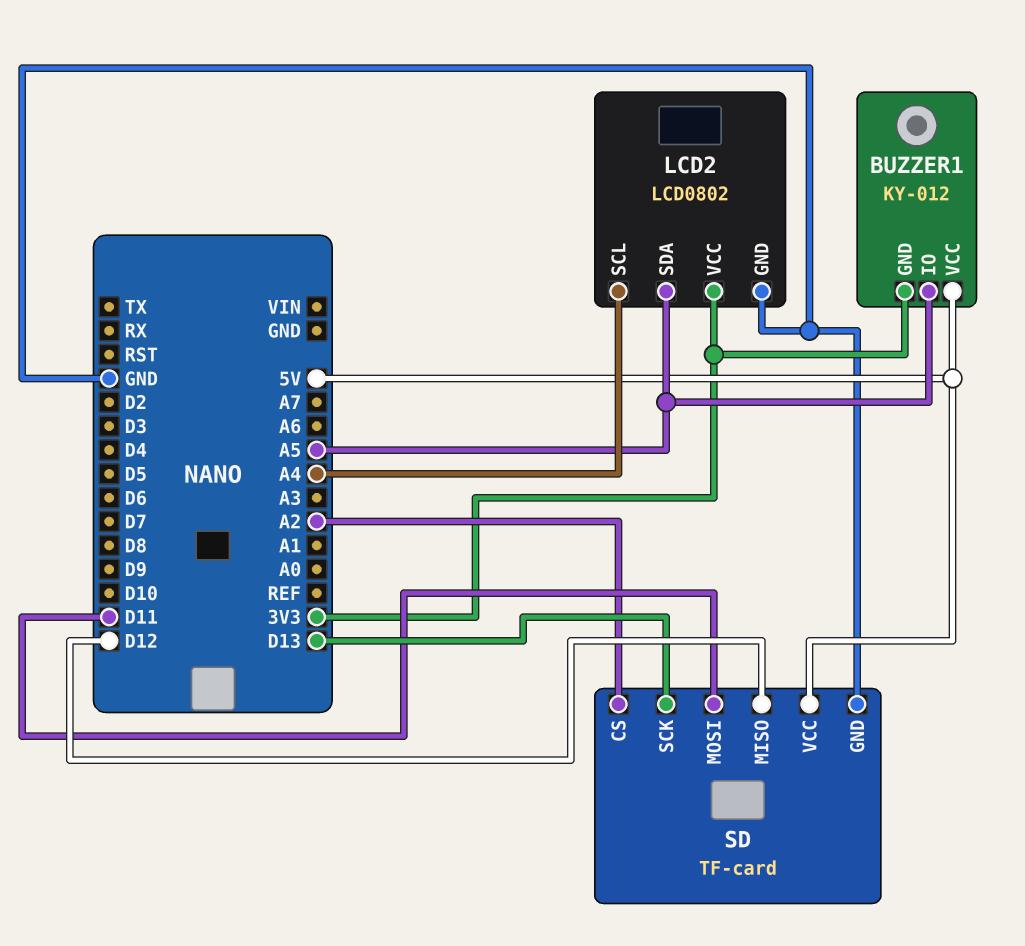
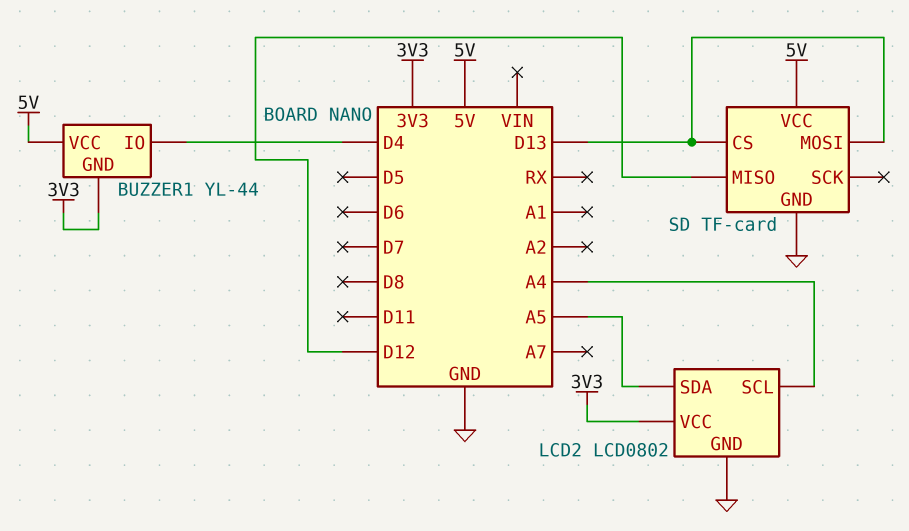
BUZZER1: KY-012 -> YL-44
BUZZER1 pin IO: A5 -> D4
SD pin CS: A2 -> D13
SD pin MOSI: D11 -> D13
SD pin SCK: D13 -> none

